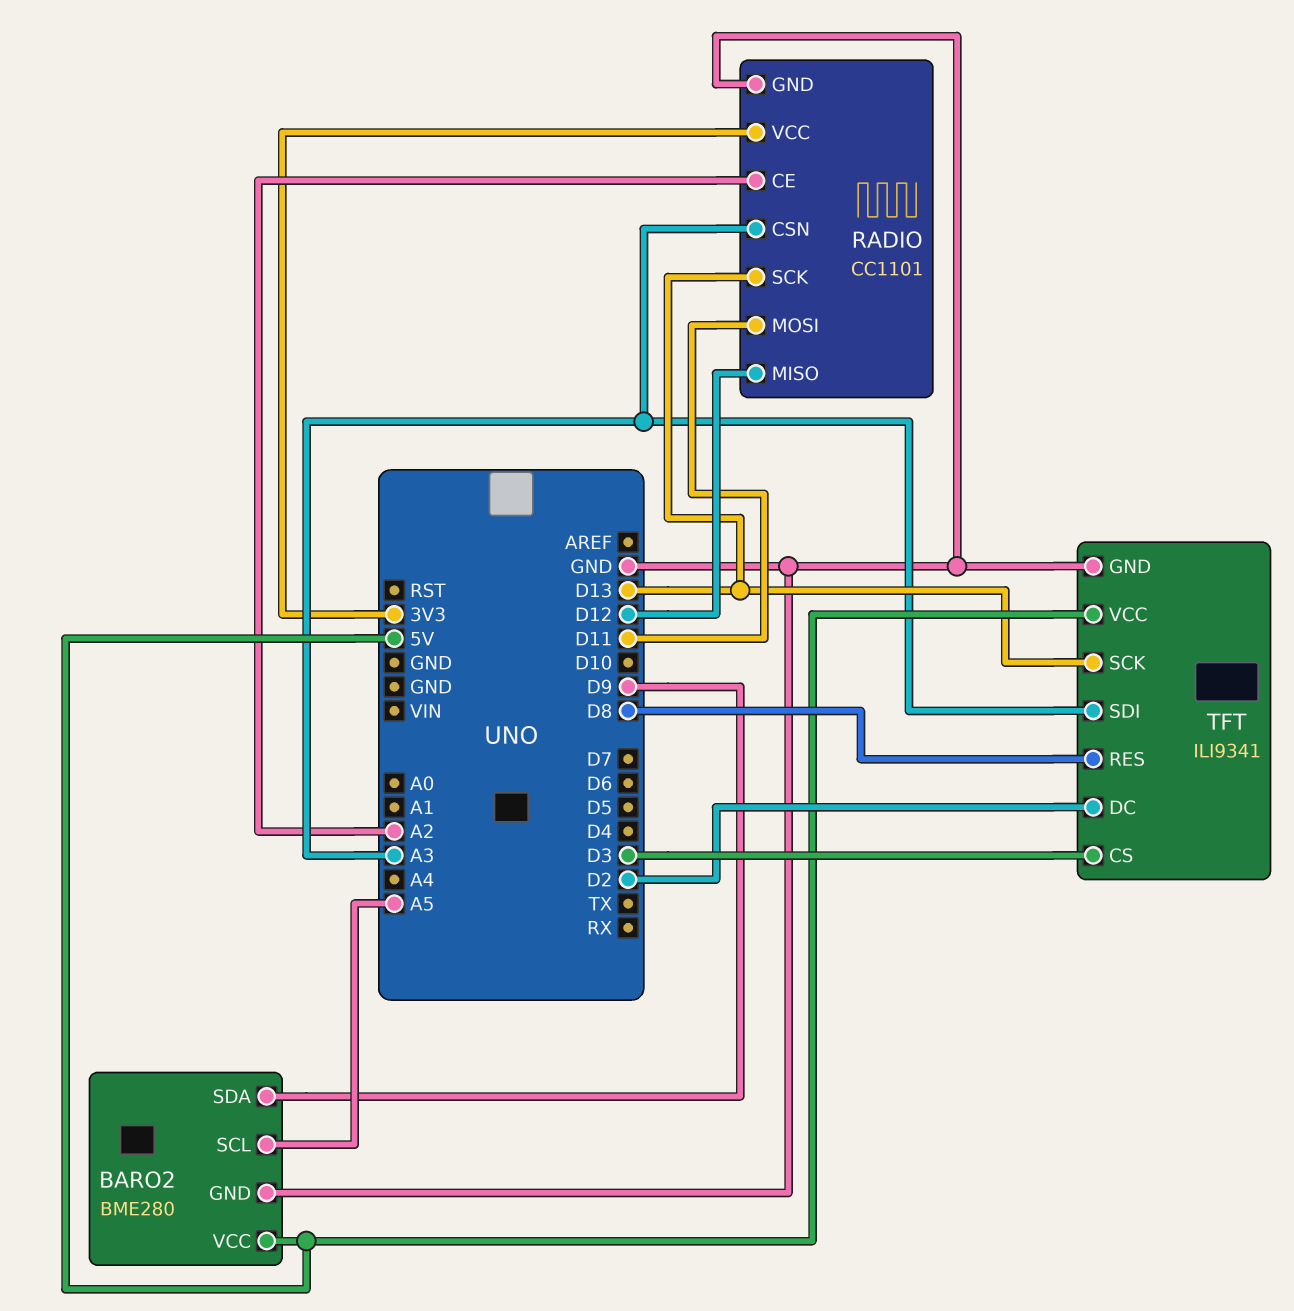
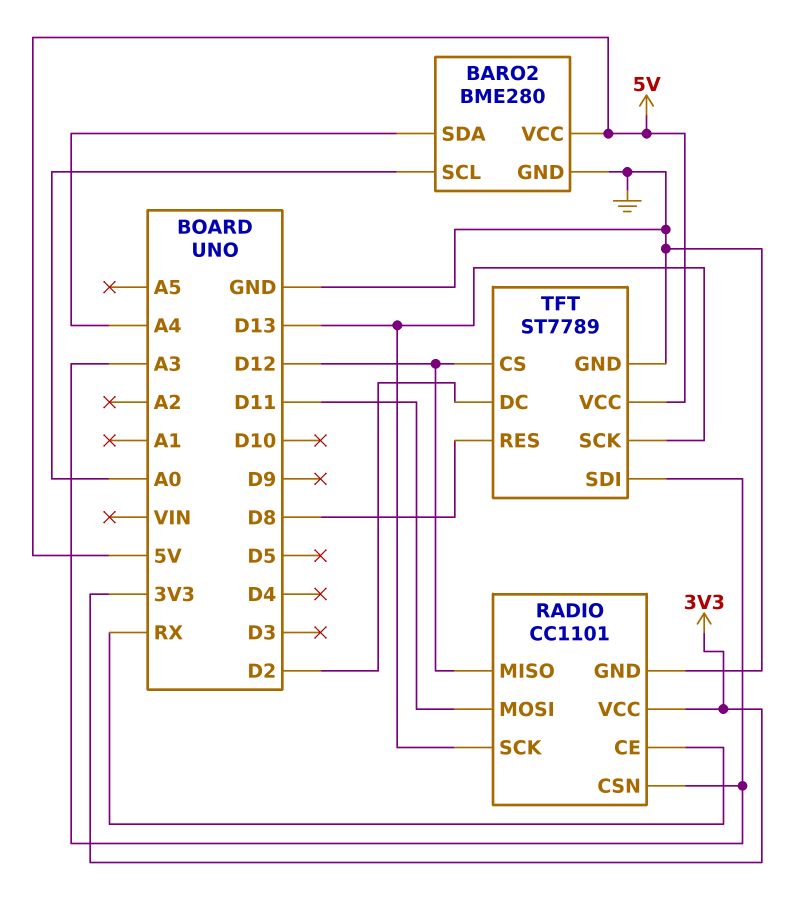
BARO2 pin SCL: A5 -> A0
BARO2 pin SDA: D9 -> A4
RADIO pin CE: A2 -> RX
TFT: ILI9341 -> ST7789
TFT pin CS: D3 -> D12

